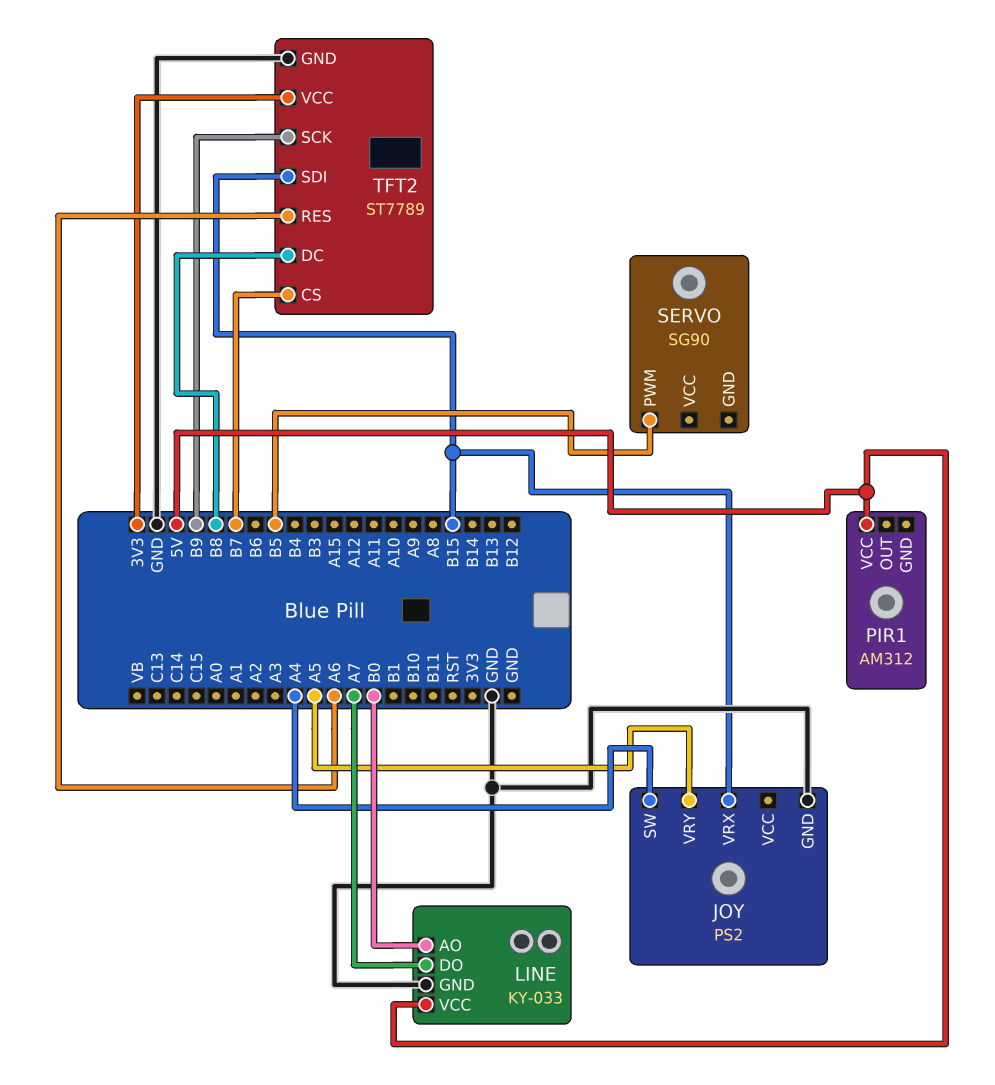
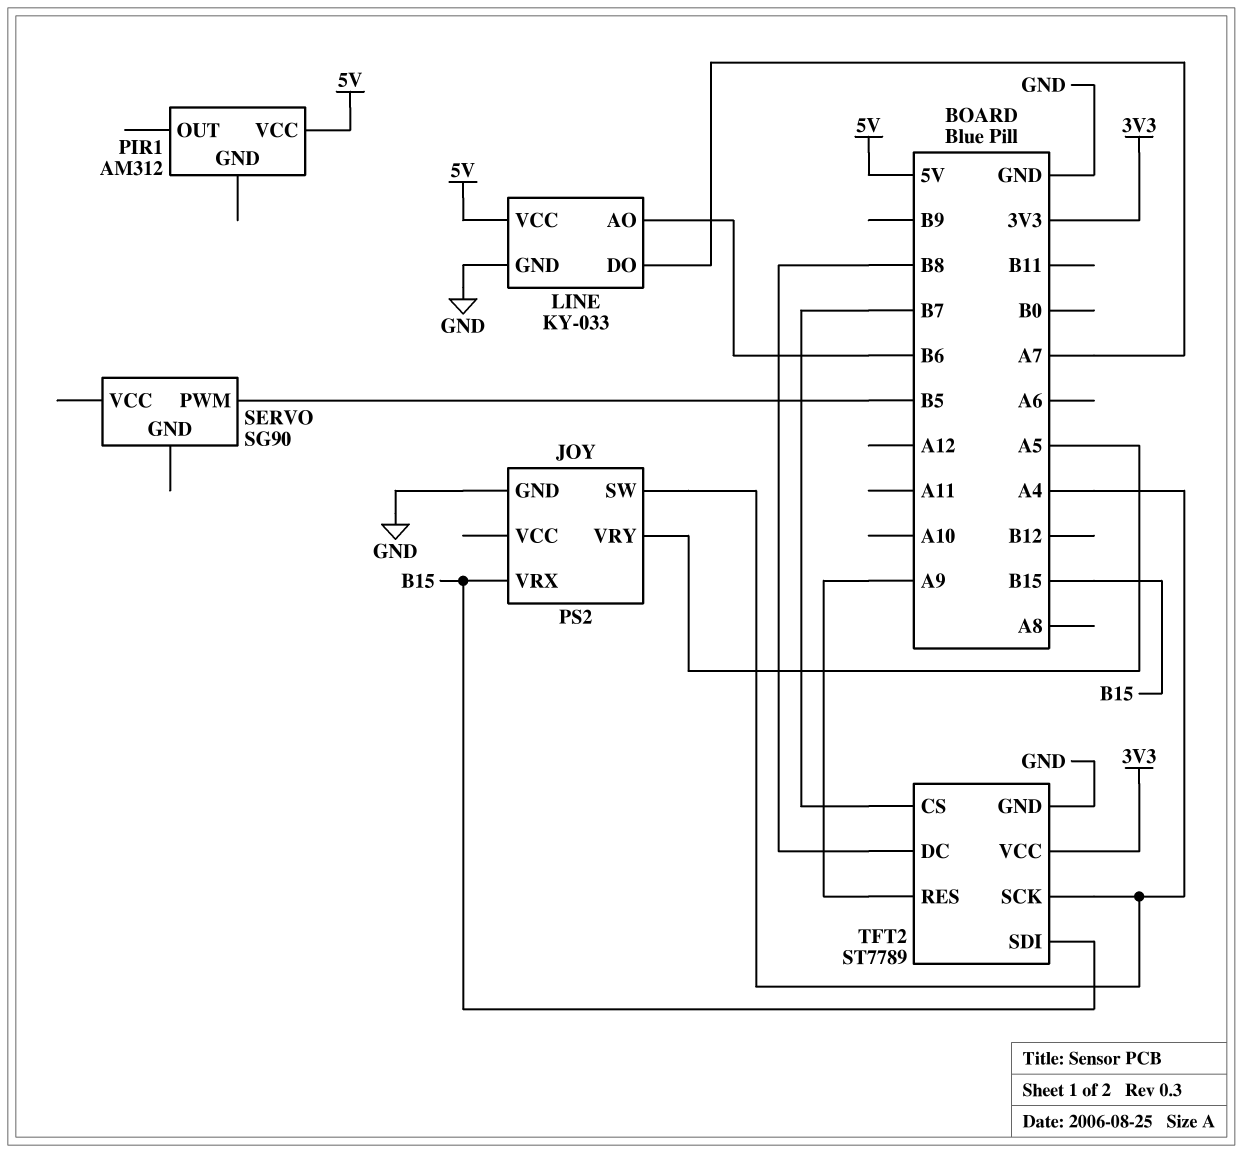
LINE pin AO: B0 -> B6
TFT2 pin RES: A6 -> A9
TFT2 pin SCK: B9 -> A4

